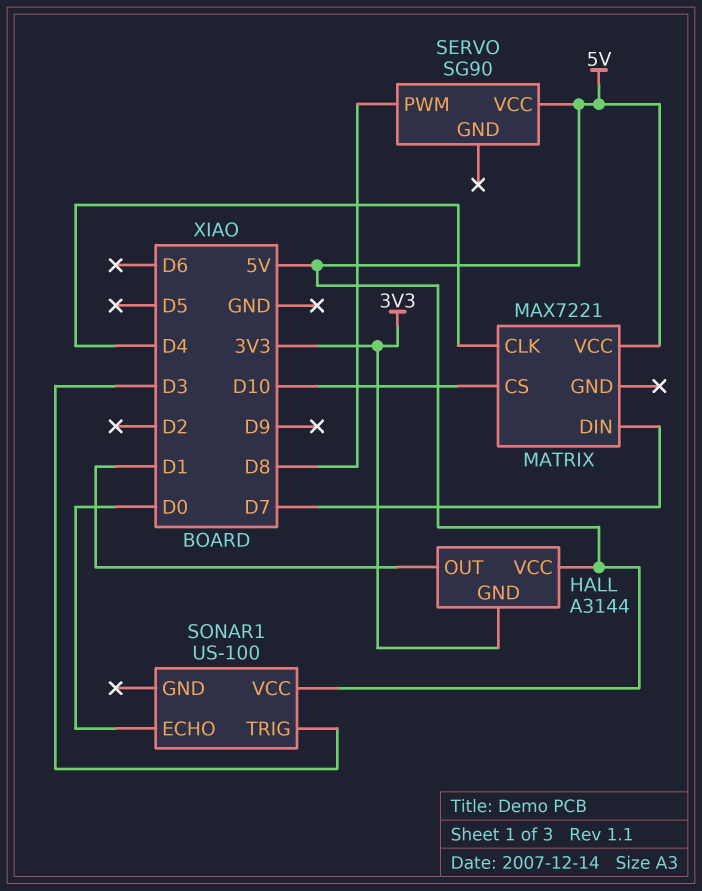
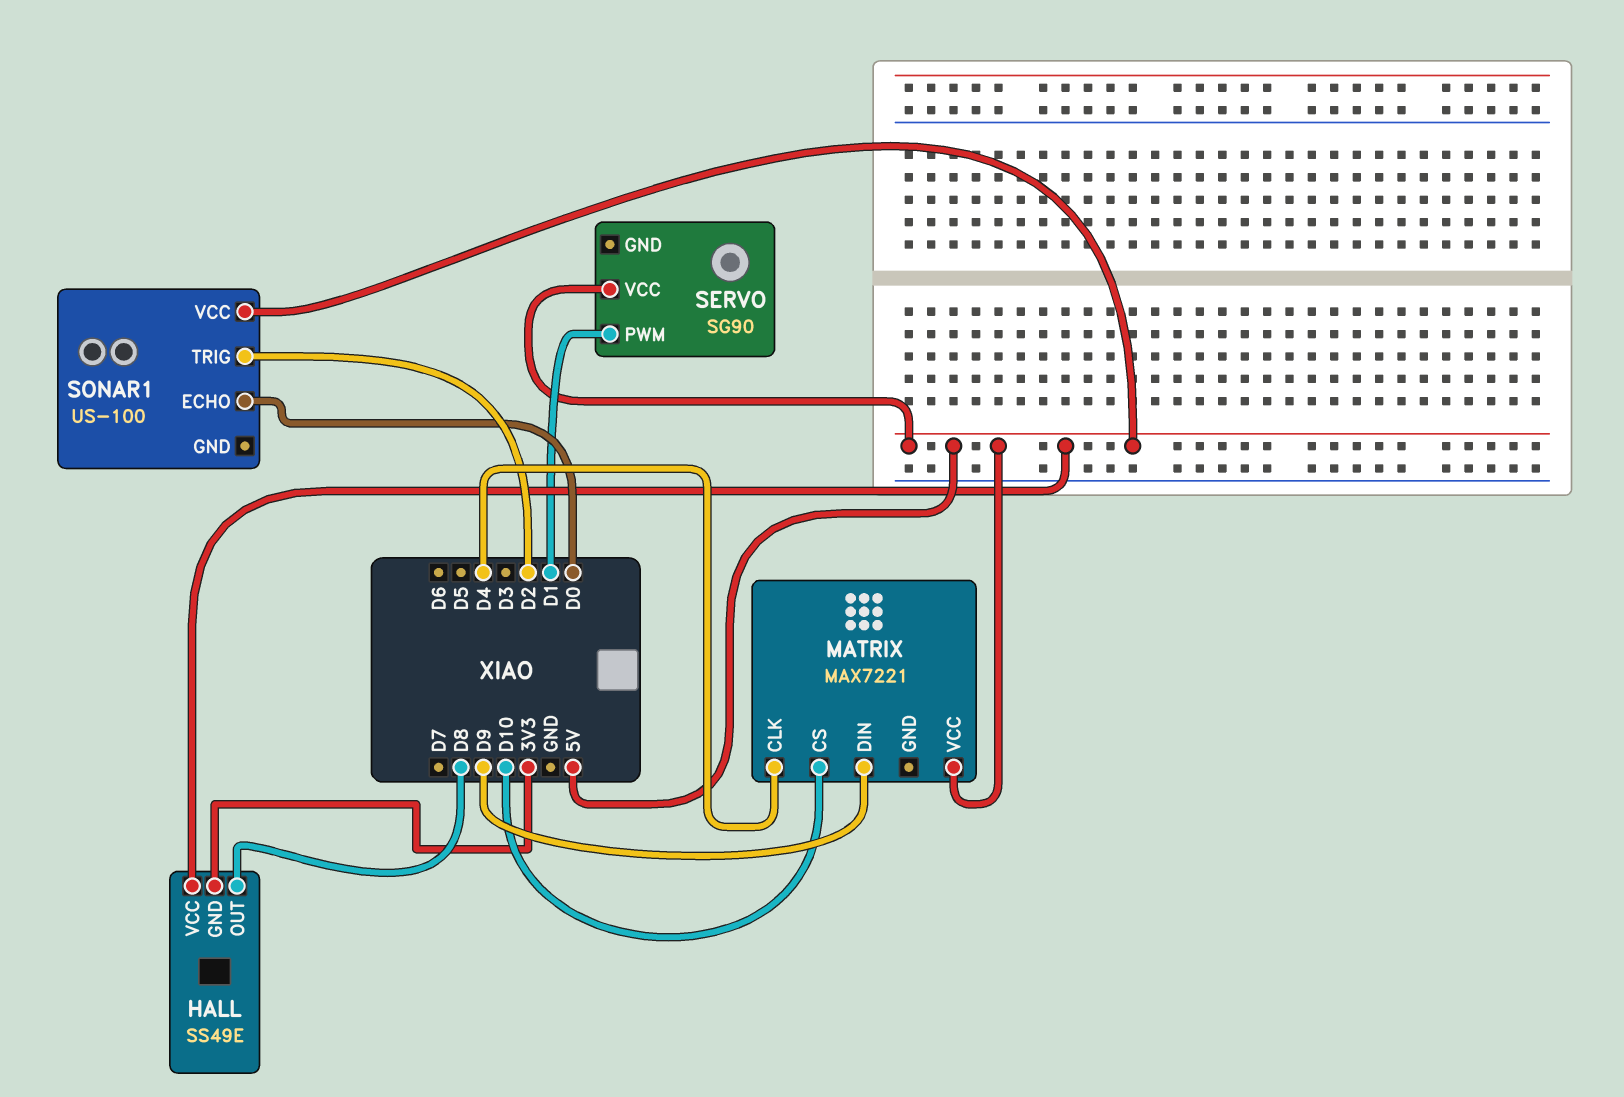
HALL: A3144 -> SS49E
HALL pin OUT: D1 -> D8
MATRIX pin DIN: D7 -> D9
SERVO pin PWM: D8 -> D1
SONAR1 pin TRIG: D3 -> D2

